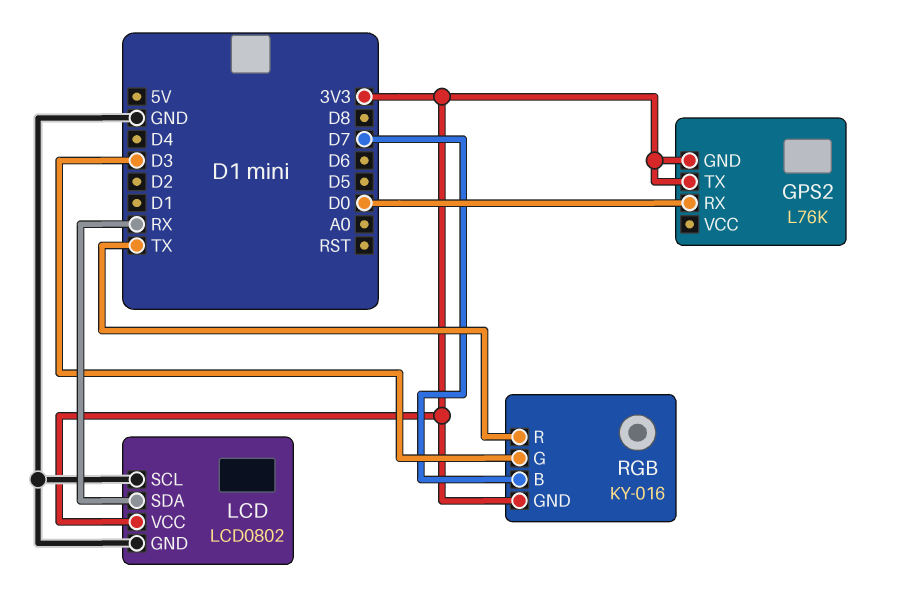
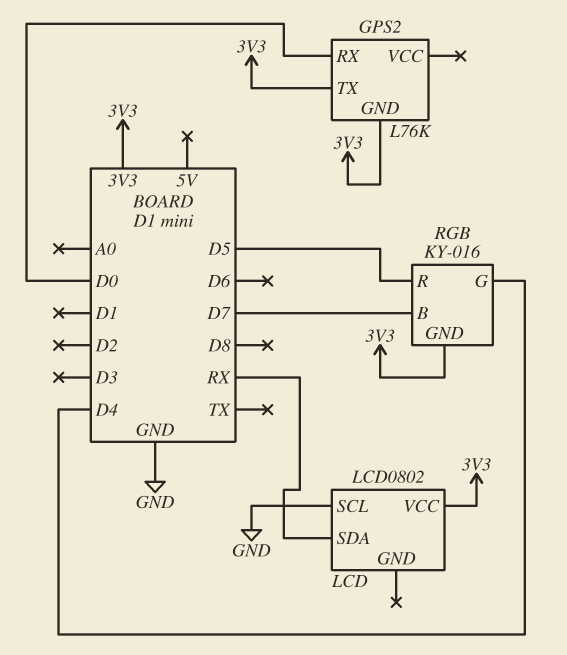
LCD pin GND: GND -> none
RGB pin G: D3 -> D4
RGB pin R: TX -> D5

